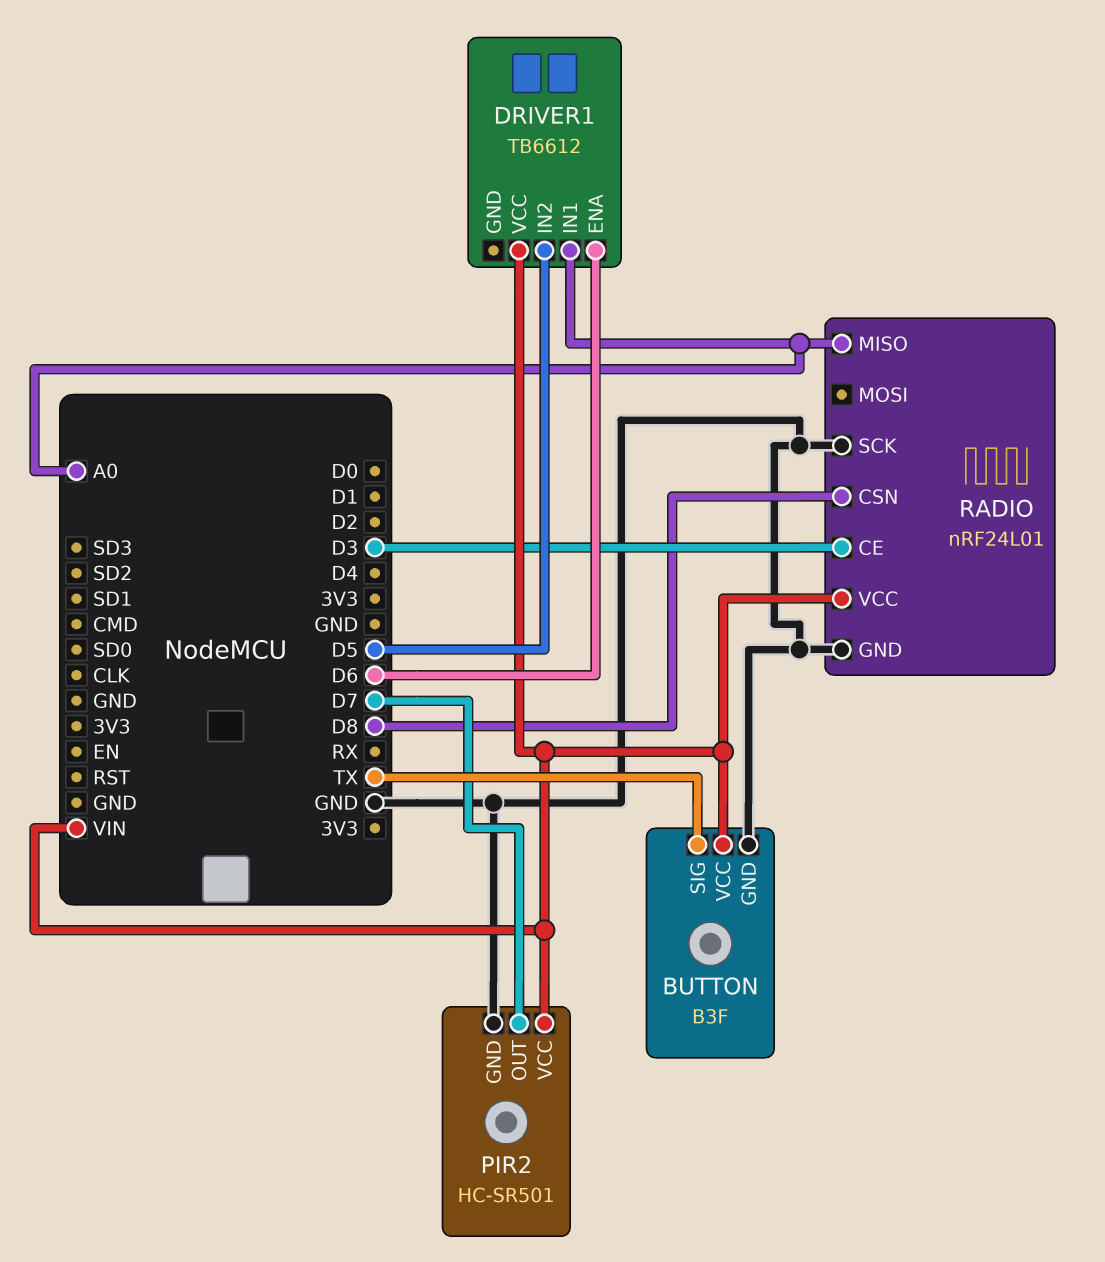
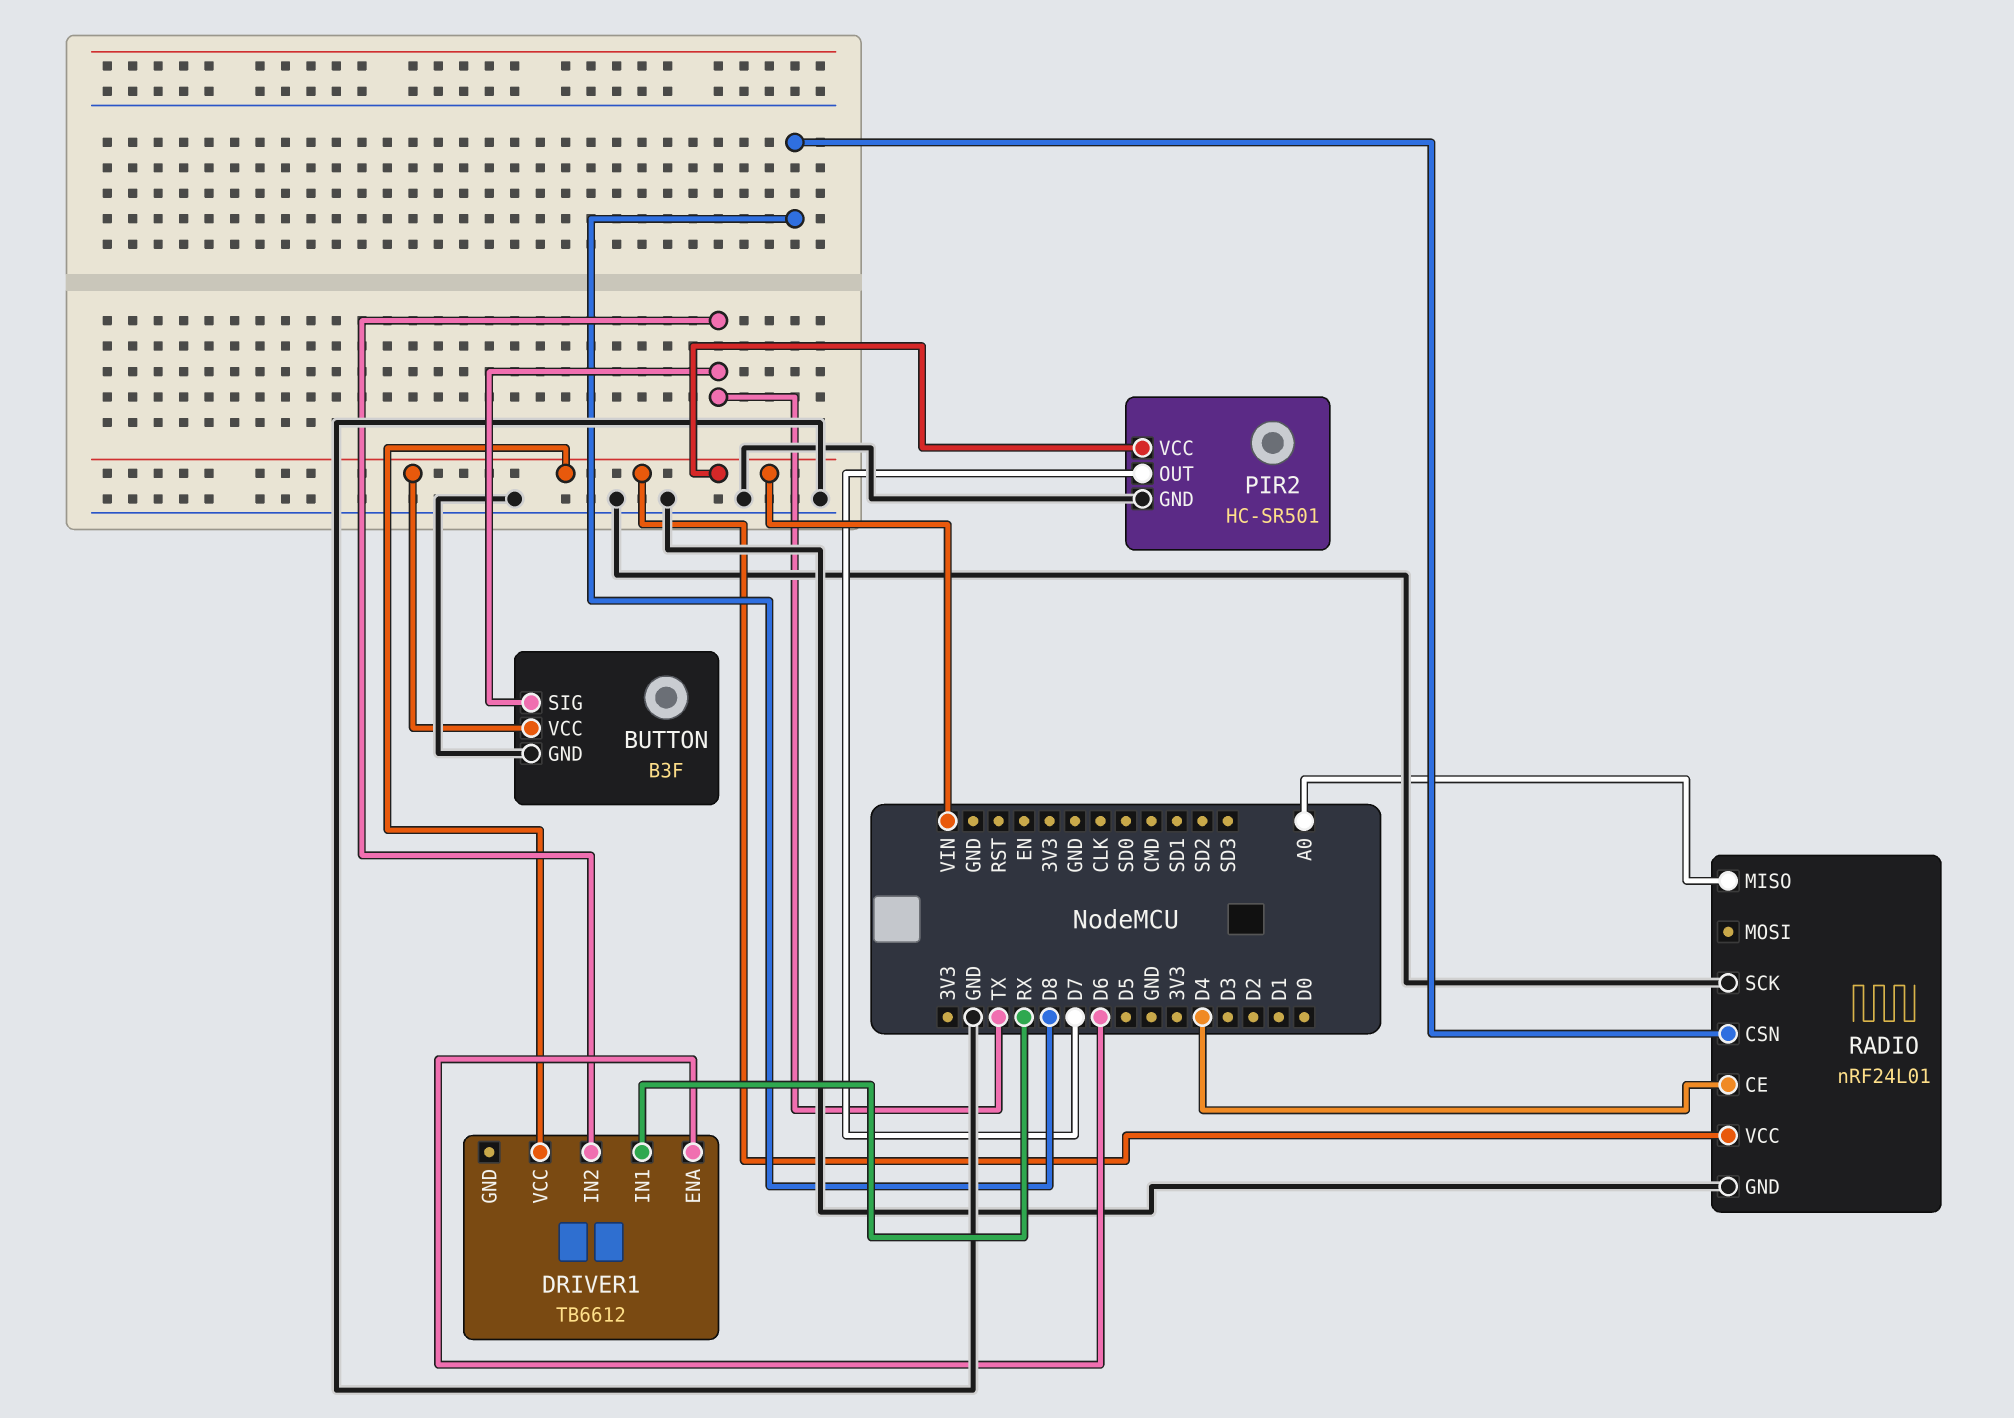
DRIVER1 pin IN1: A0 -> RX
DRIVER1 pin IN2: D5 -> TX
RADIO pin CE: D3 -> D4

